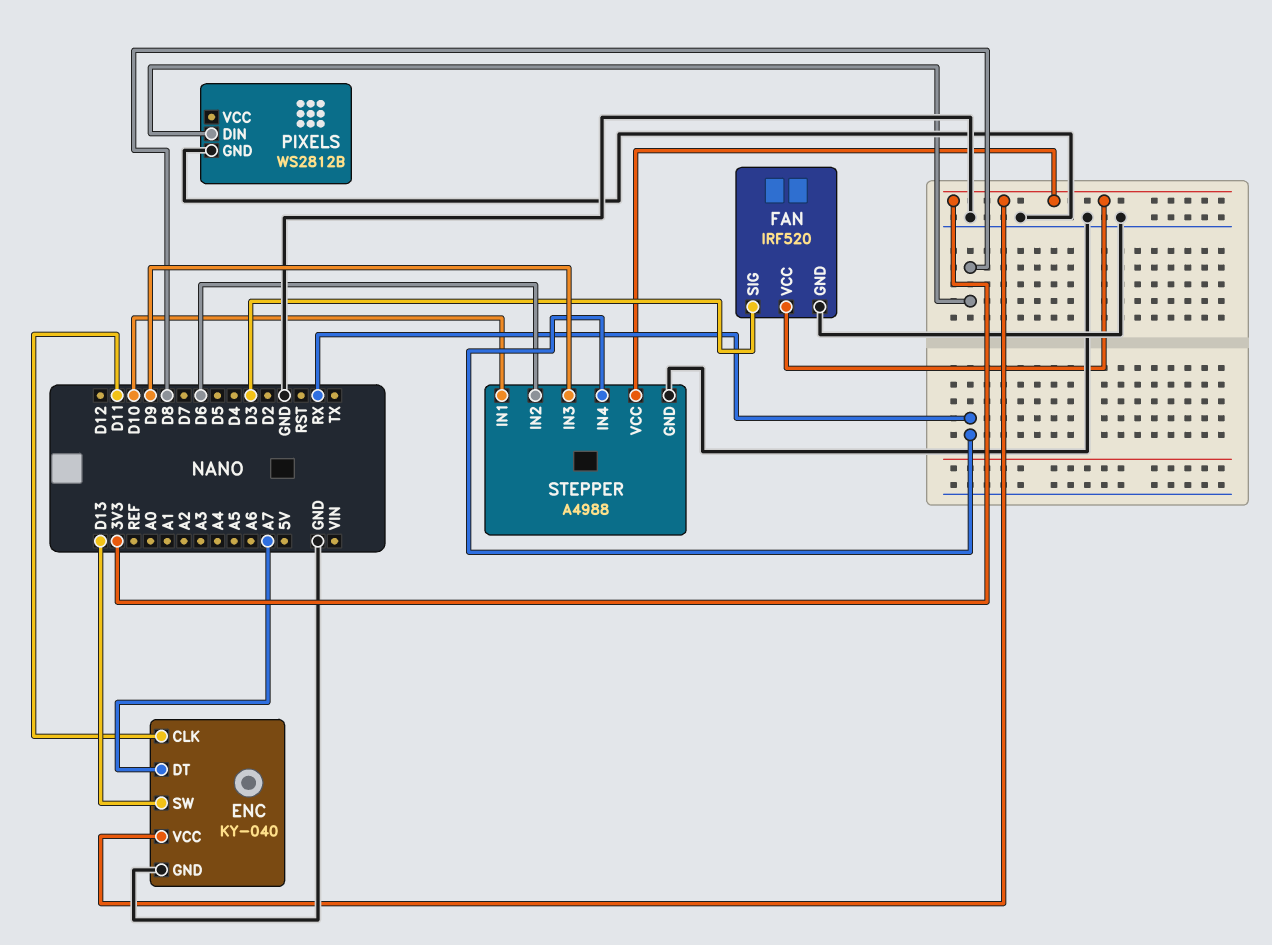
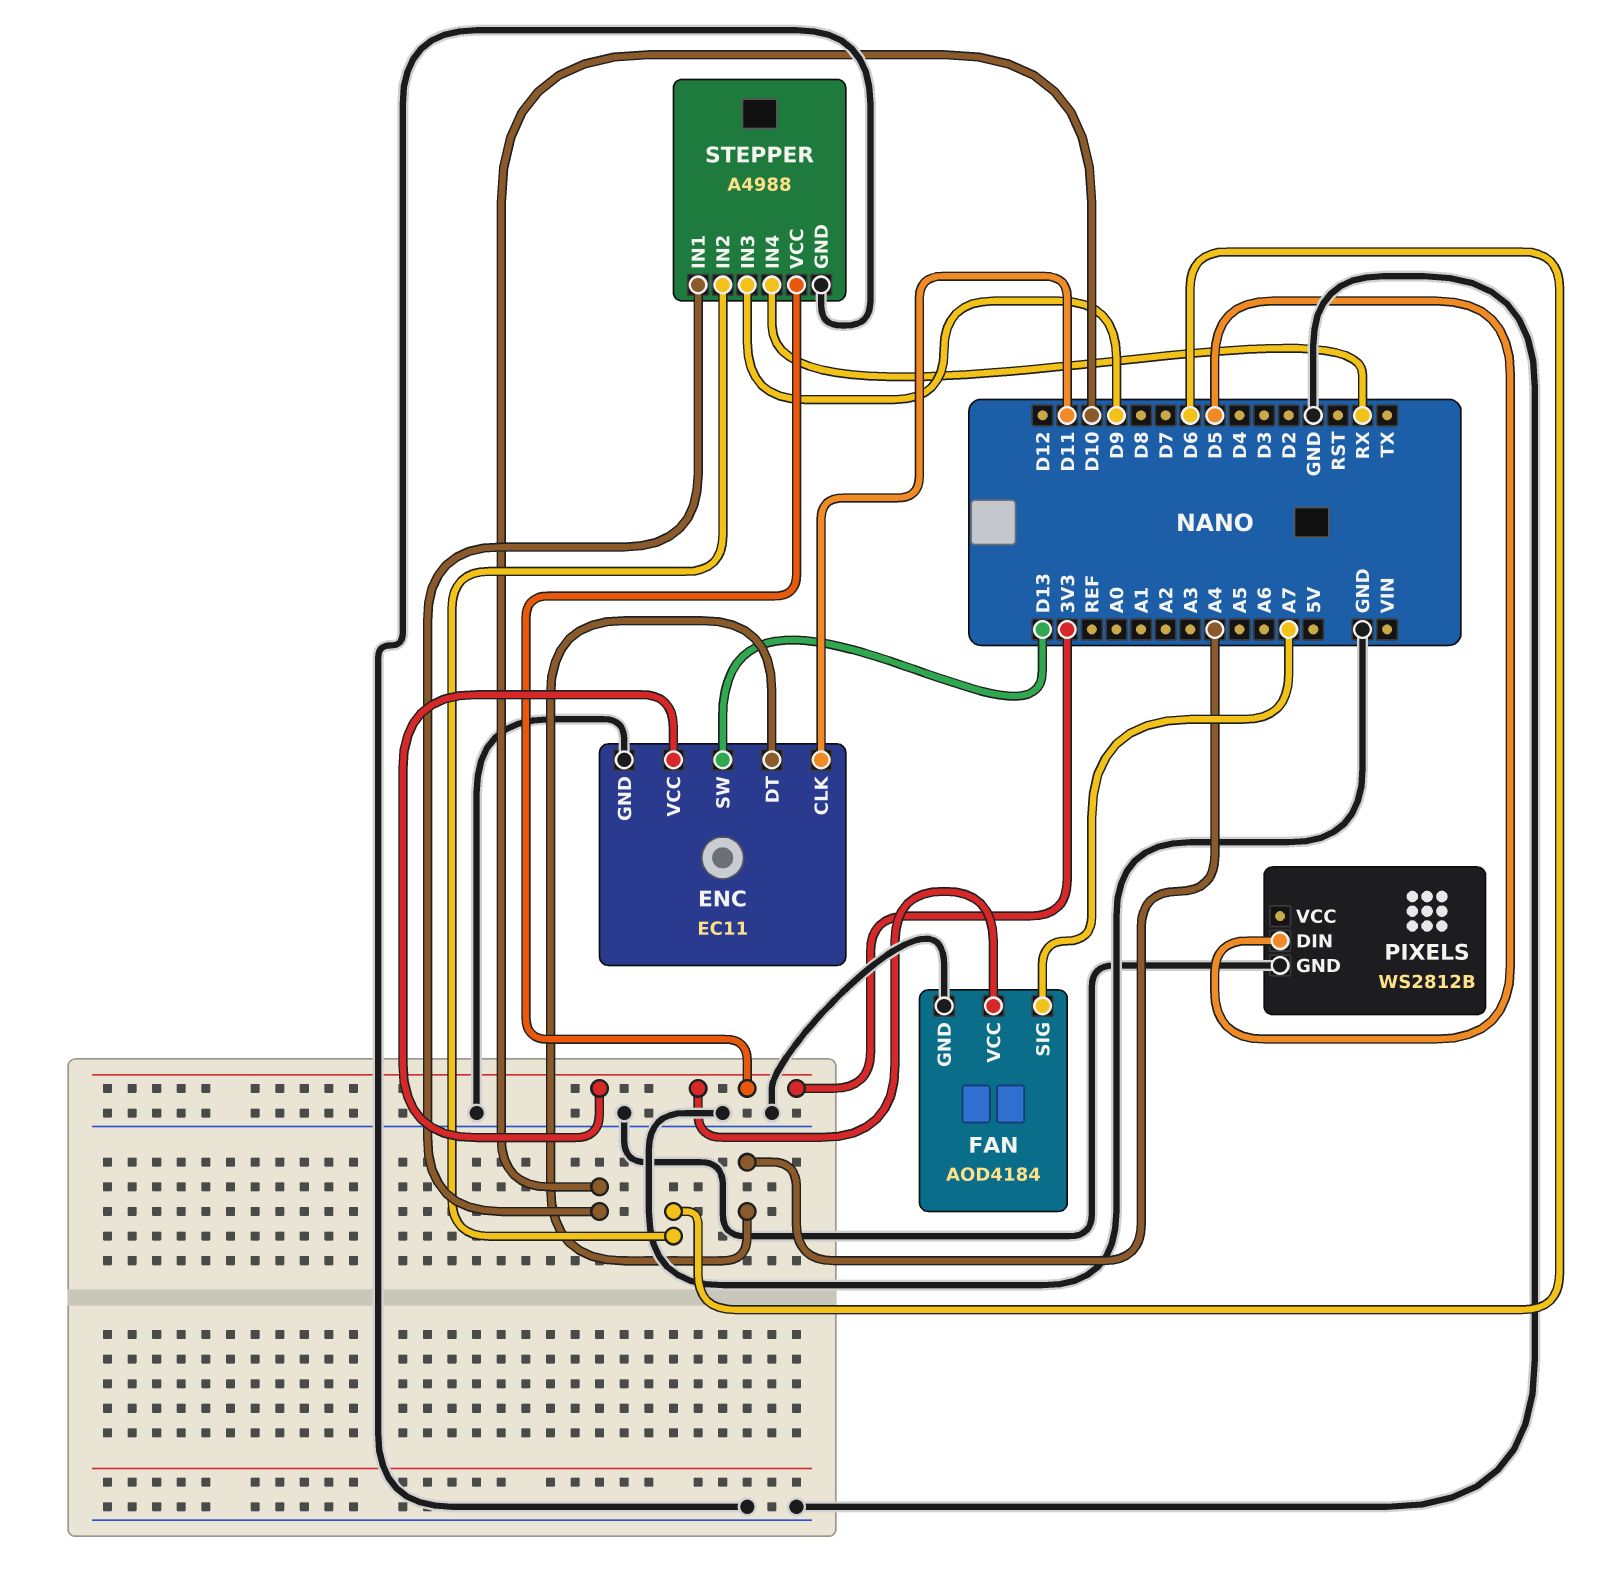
ENC: KY-040 -> EC11
ENC pin DT: A7 -> A4
FAN: IRF520 -> AOD4184
FAN pin SIG: D3 -> A7
PIXELS pin DIN: D8 -> D5

